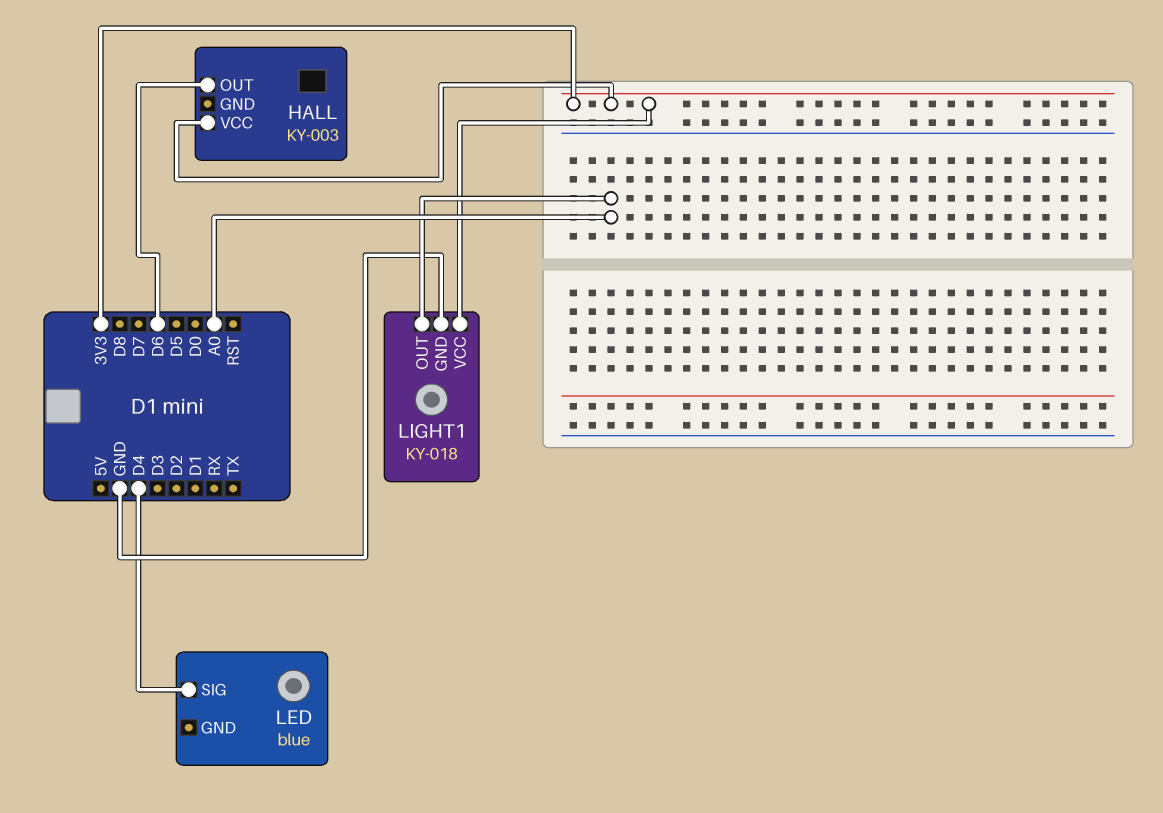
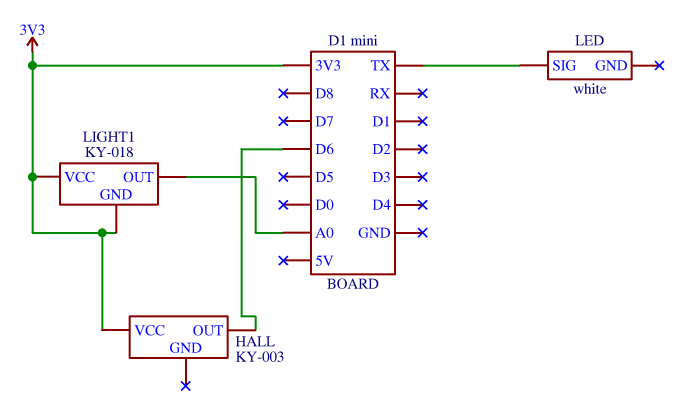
LED: blue -> white
LED pin SIG: D4 -> TX
LIGHT1 pin GND: GND -> 3V3

